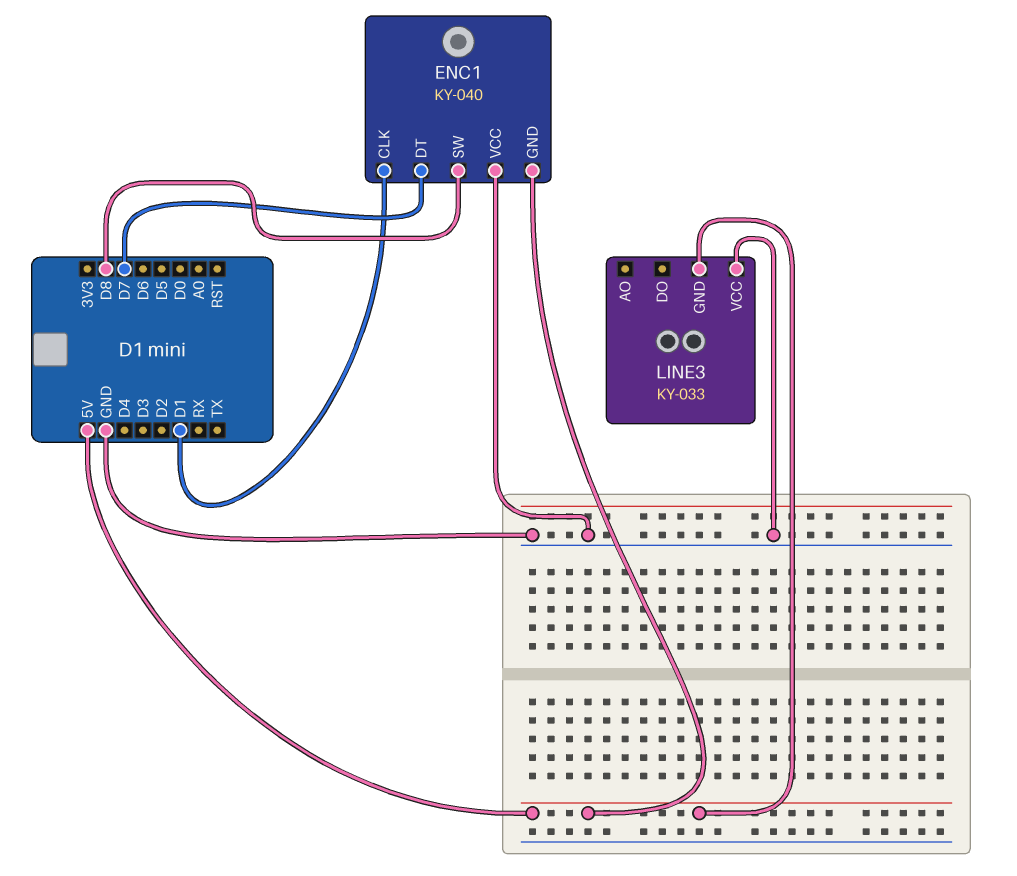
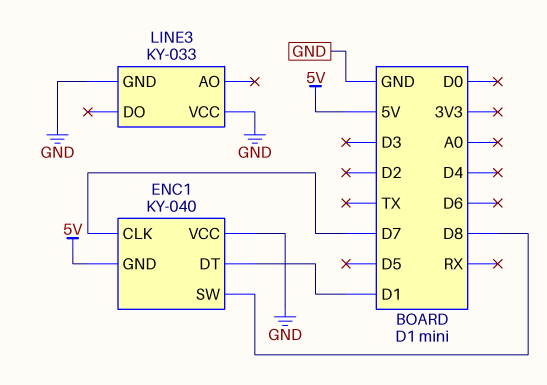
ENC1 pin CLK: D1 -> D7
ENC1 pin DT: D7 -> D1
LINE3 pin GND: 5V -> GND

